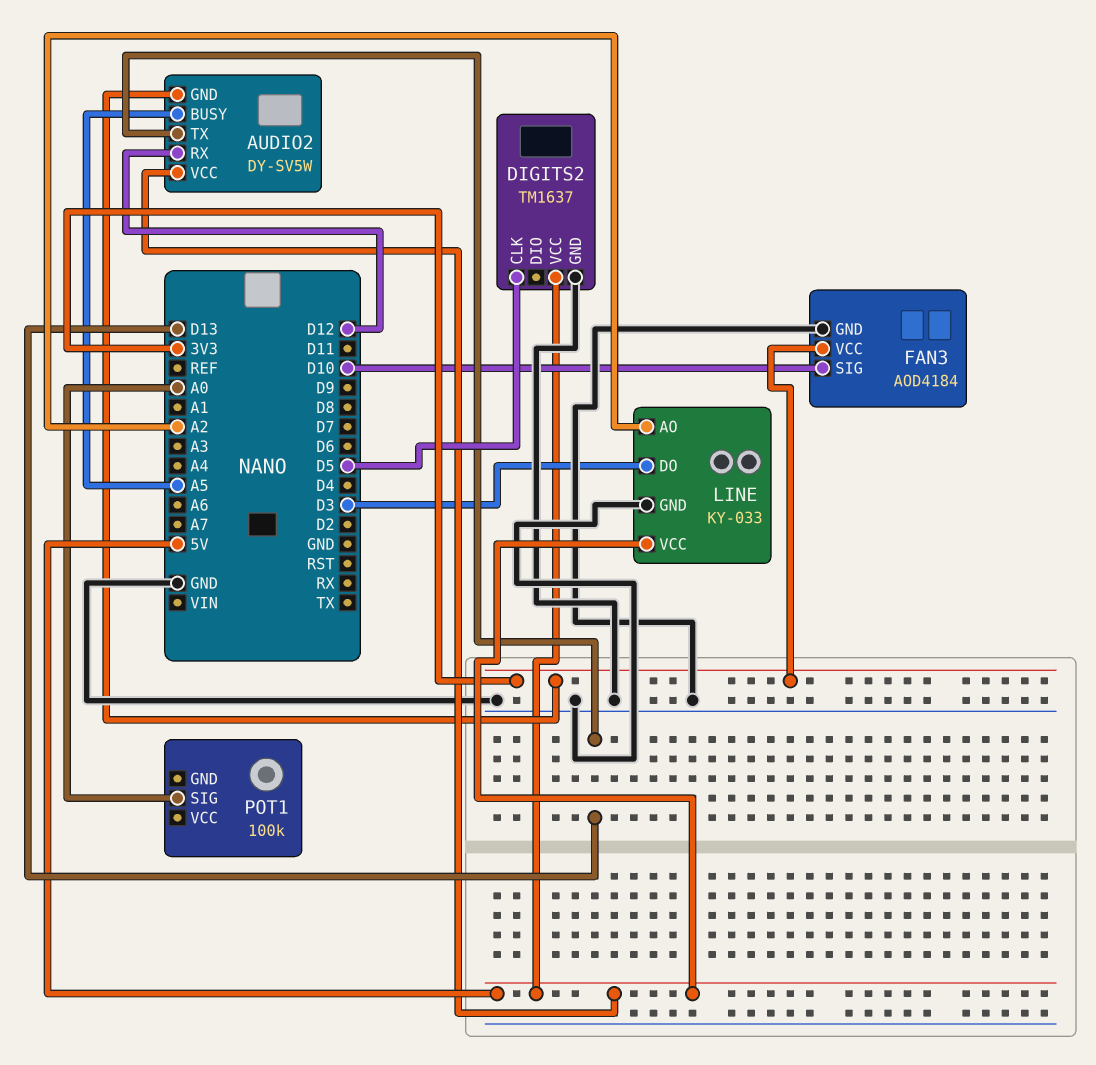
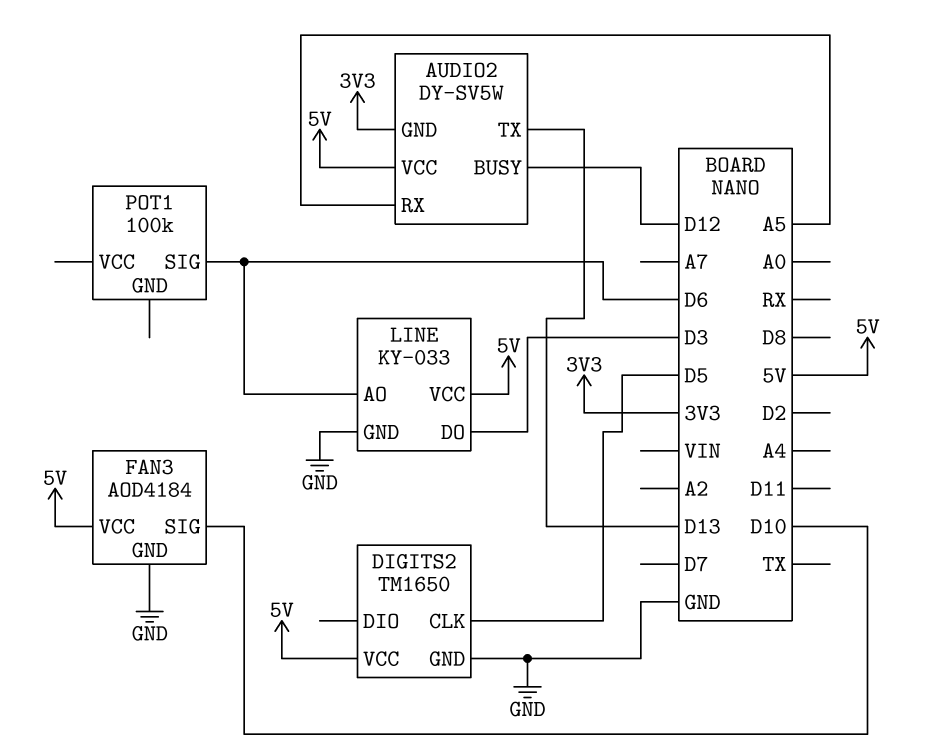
AUDIO2 pin BUSY: A5 -> D12
AUDIO2 pin RX: D12 -> A5
DIGITS2: TM1637 -> TM1650
FAN3 pin VCC: 3V3 -> 5V
LINE pin AO: A2 -> D6
POT1 pin SIG: A0 -> D6

